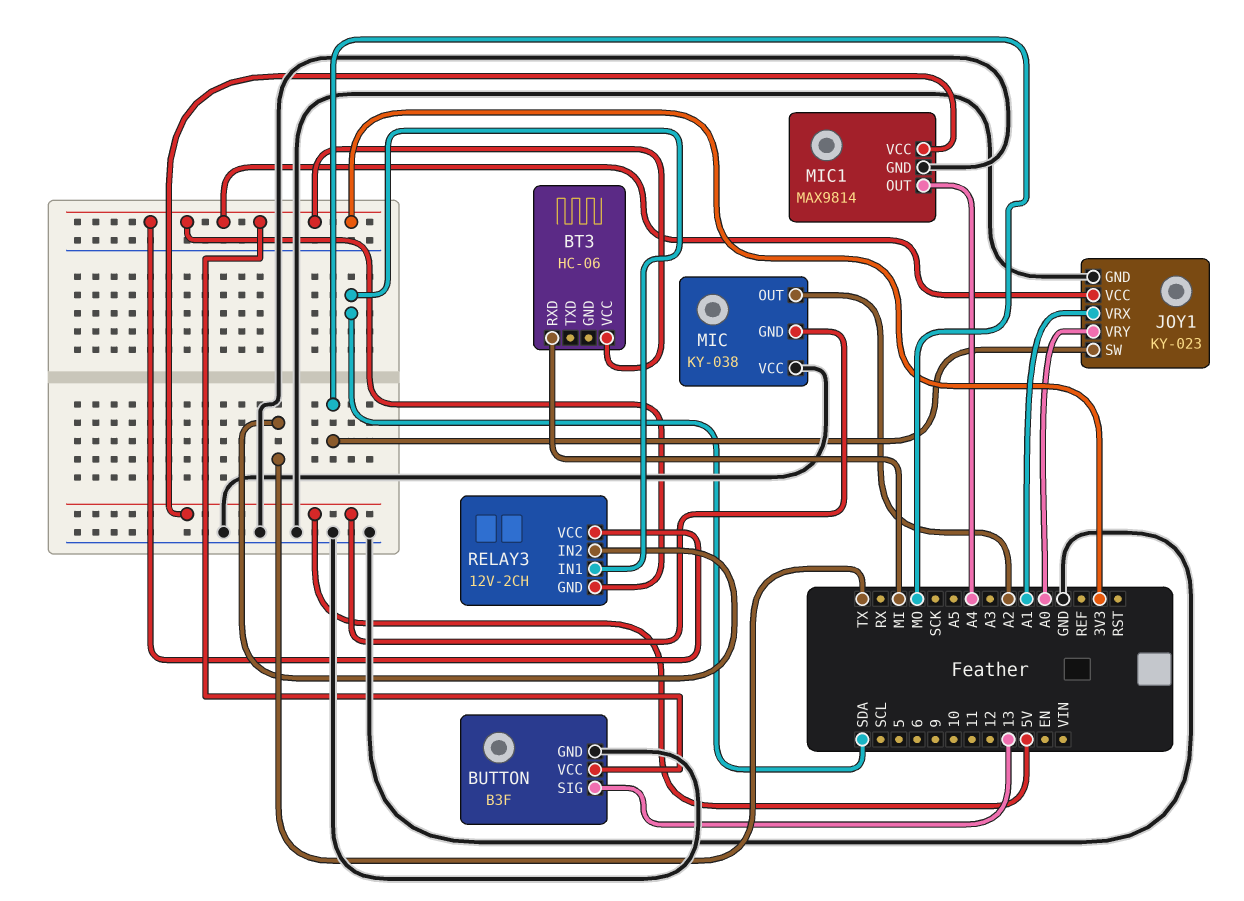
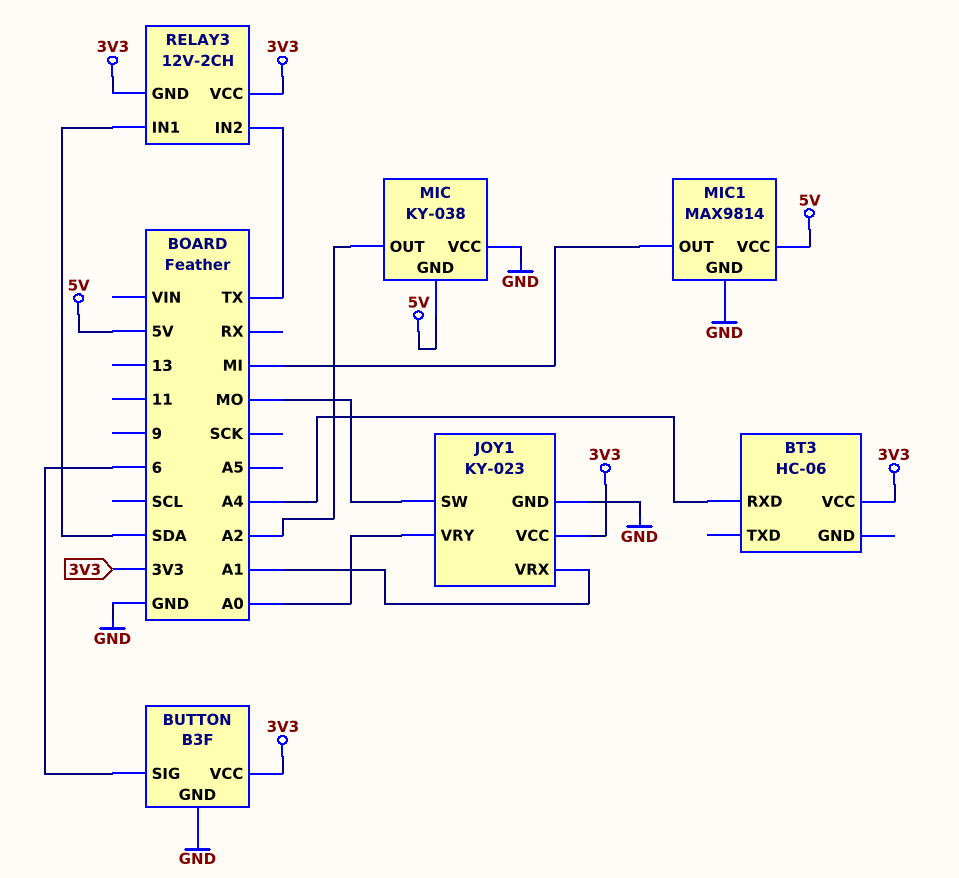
BT3 pin RXD: MI -> A4
BUTTON pin SIG: 13 -> 6
MIC1 pin OUT: A4 -> MI

